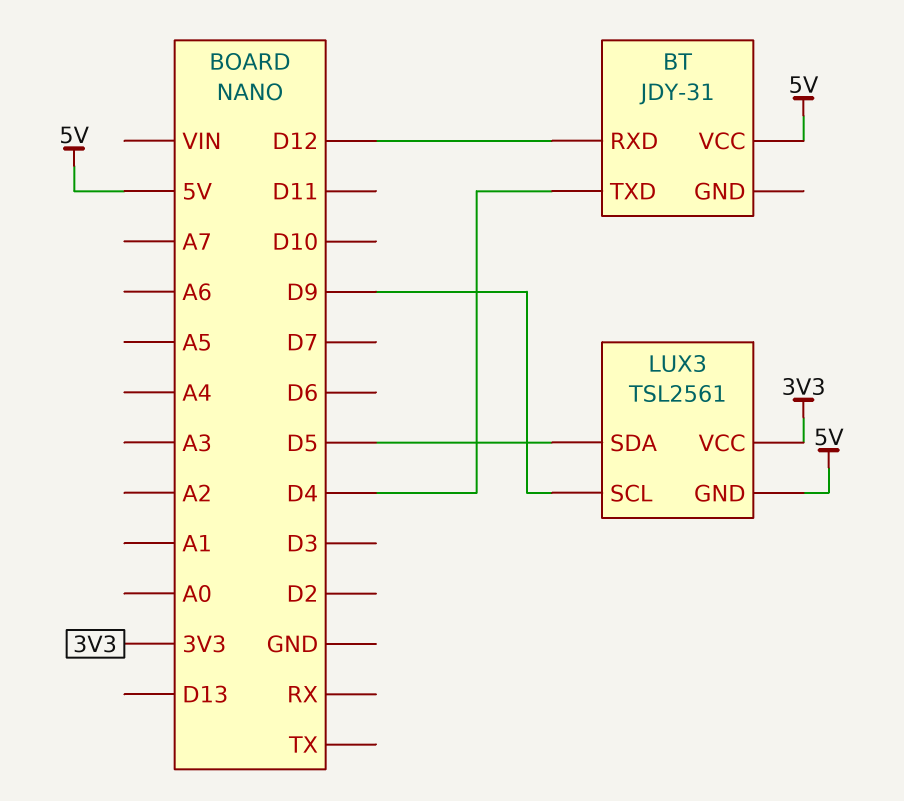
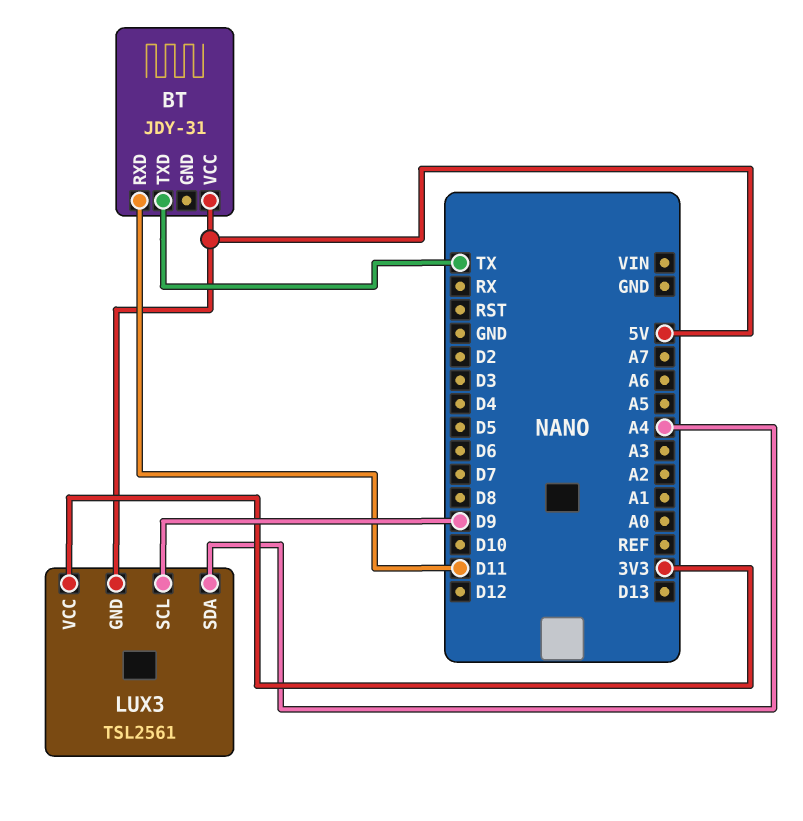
BT pin RXD: D12 -> D11
BT pin TXD: D4 -> TX
LUX3 pin SDA: D5 -> A4

